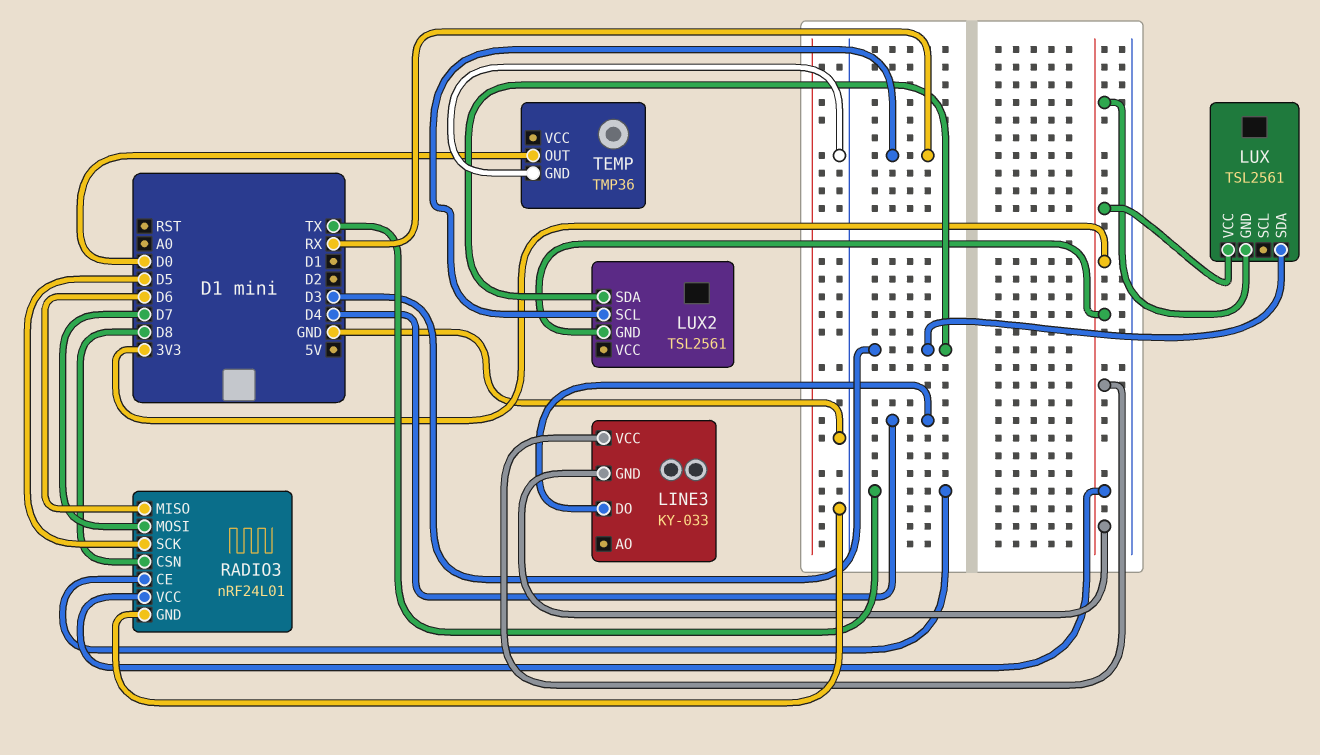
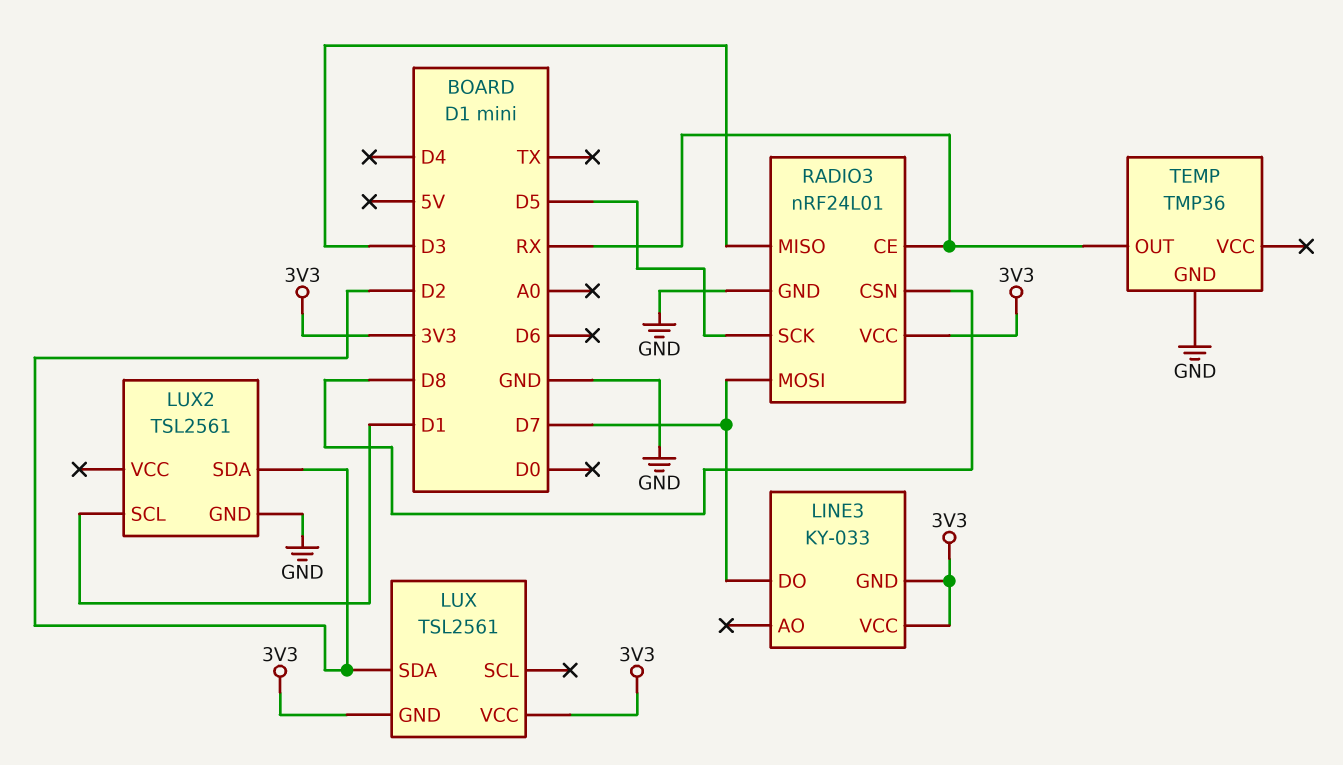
LINE3 pin DO: D4 -> D7
LUX pin SDA: D3 -> D2
LUX2 pin GND: 3V3 -> GND
LUX2 pin SCL: RX -> D1
LUX2 pin SDA: D3 -> D2
RADIO3 pin CE: TX -> RX
RADIO3 pin MISO: D6 -> D3
TEMP pin OUT: D0 -> RX

